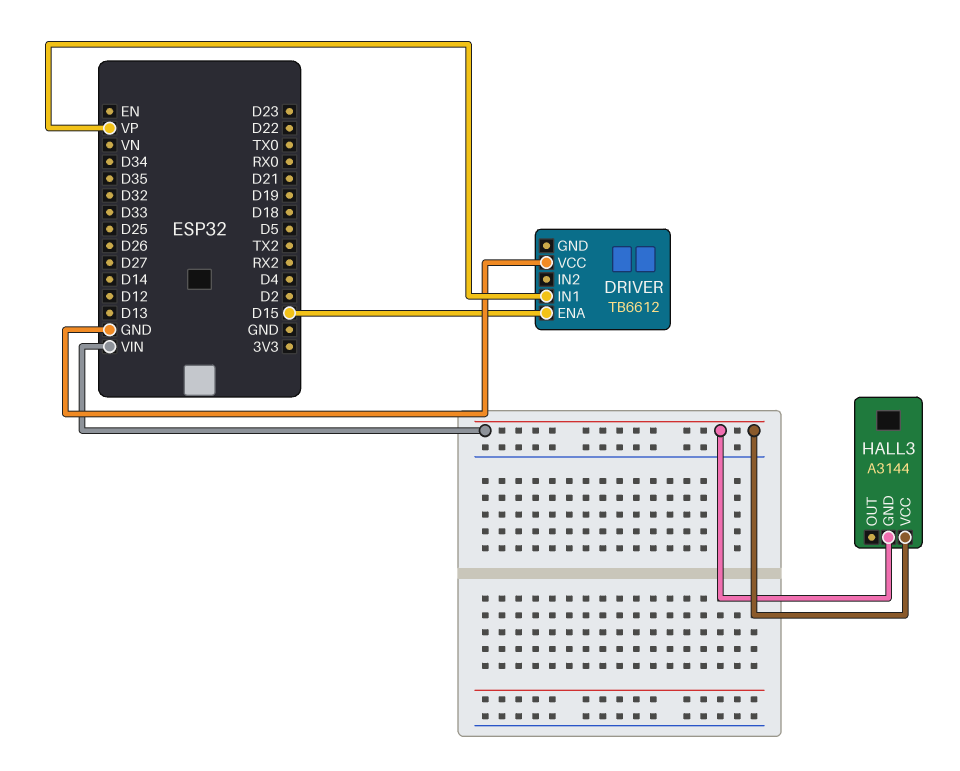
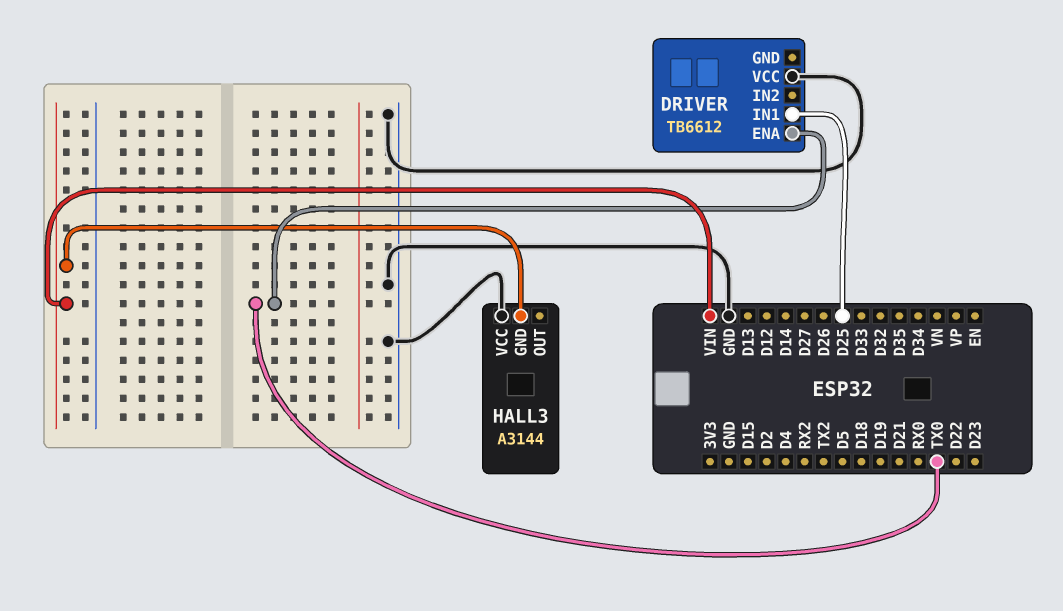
DRIVER pin ENA: D15 -> TX0
DRIVER pin IN1: VP -> D25
HALL3 pin VCC: VIN -> GND

